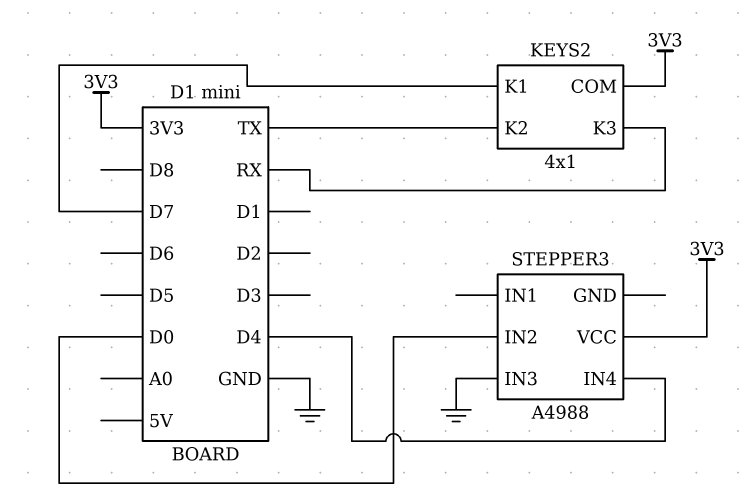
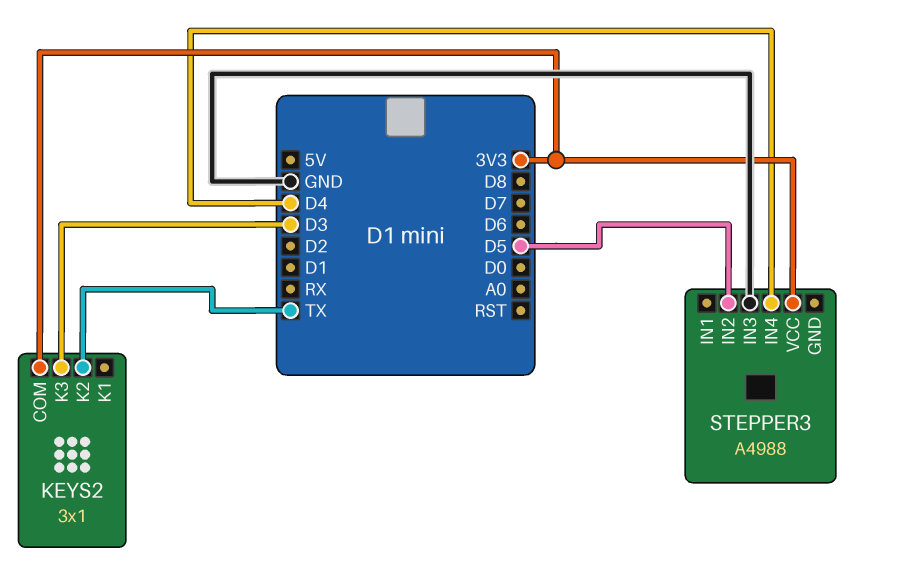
KEYS2: 4x1 -> 3x1
KEYS2 pin K1: D7 -> none
KEYS2 pin K3: RX -> D3
STEPPER3 pin IN2: D0 -> D5

